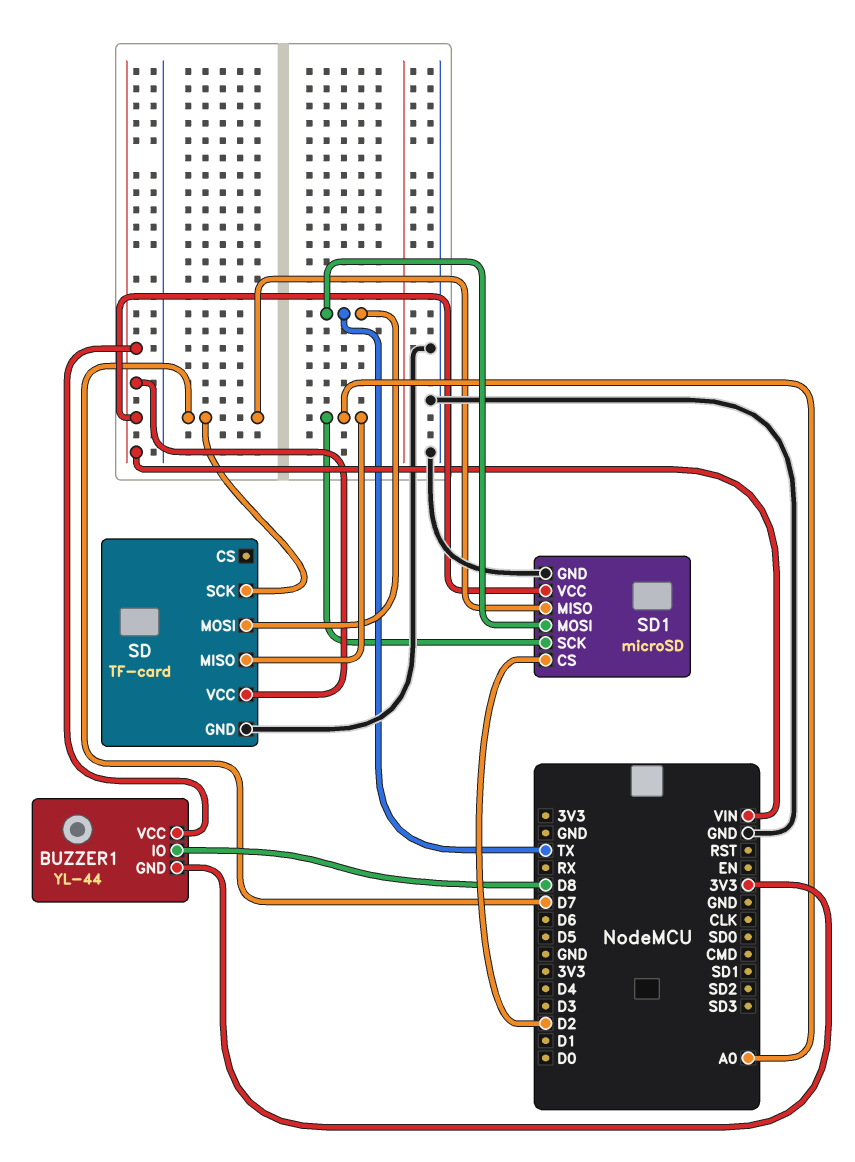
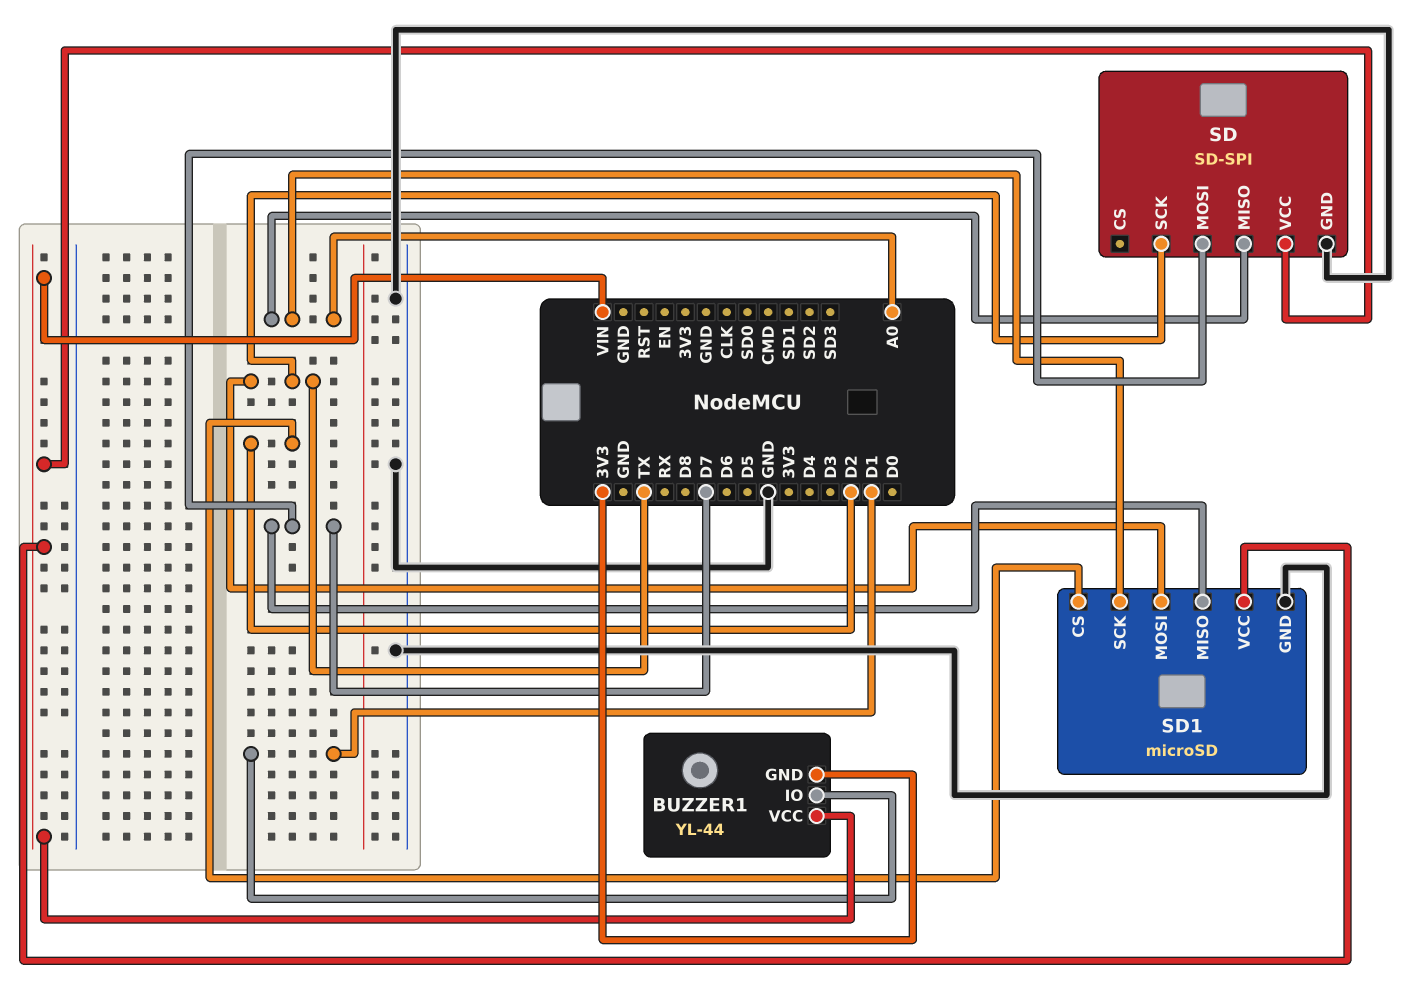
BUZZER1 pin IO: D8 -> D1
SD: TF-card -> SD-SPI
SD pin MOSI: TX -> D7
SD pin SCK: D7 -> TX

